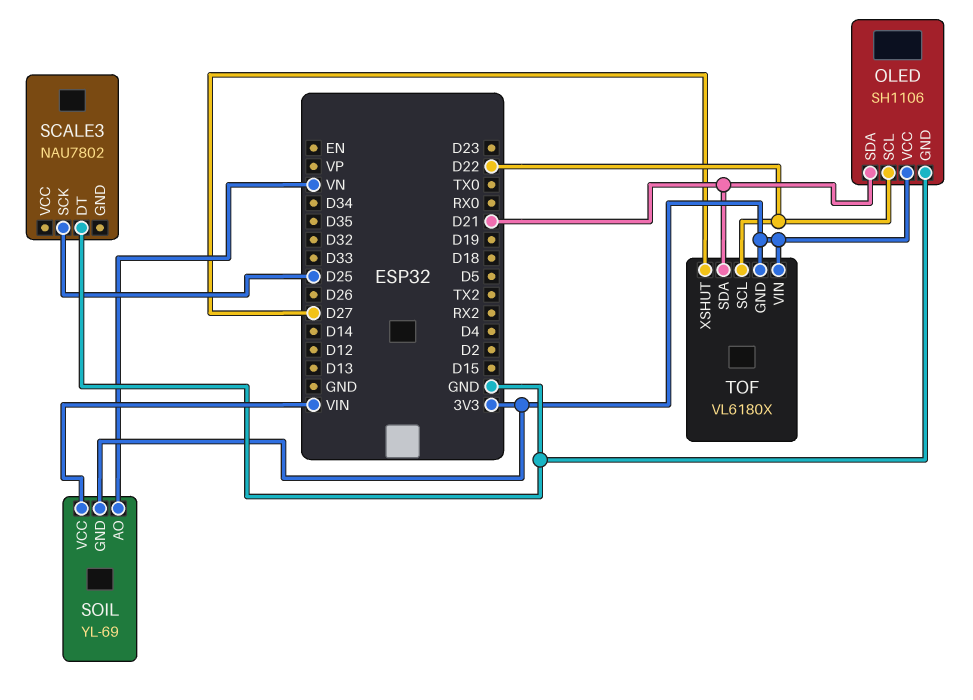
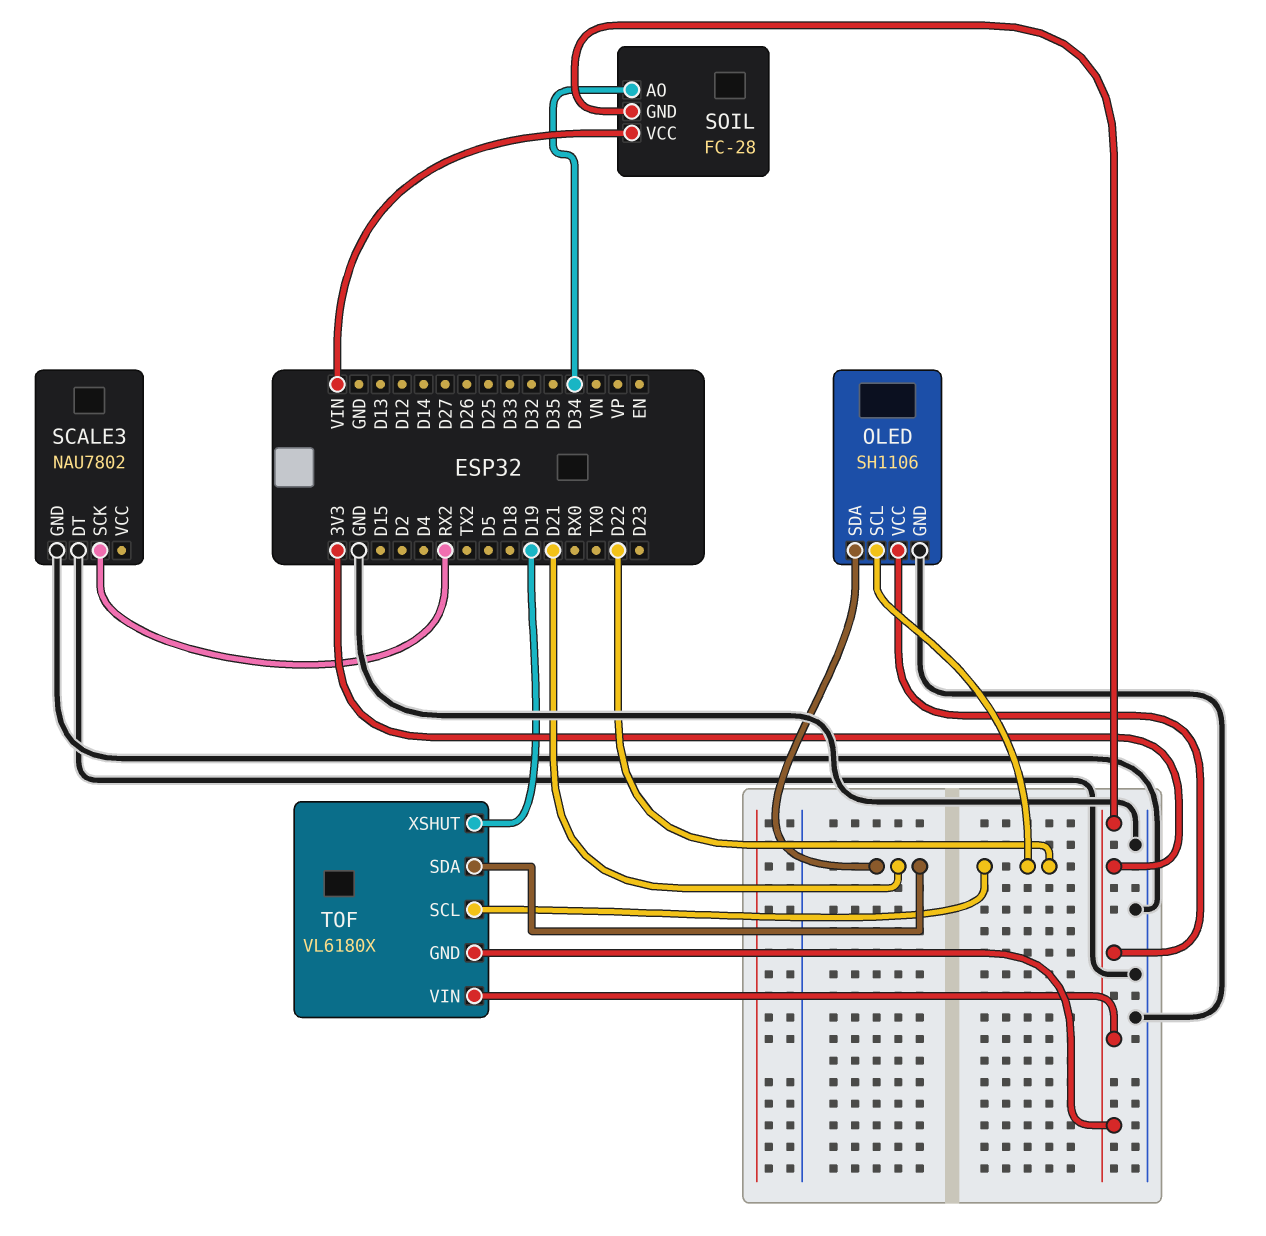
SCALE3 pin GND: none -> GND
SCALE3 pin SCK: D25 -> RX2
SOIL: YL-69 -> FC-28
SOIL pin AO: VN -> D34
TOF pin XSHUT: D27 -> D19

